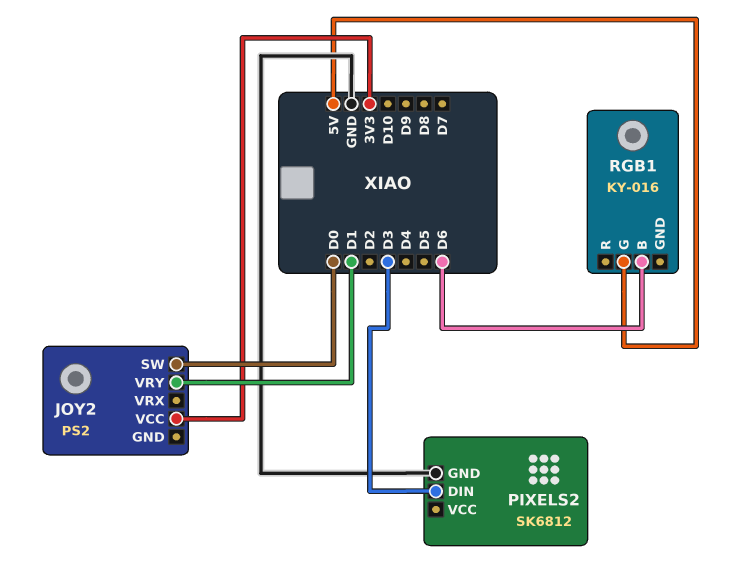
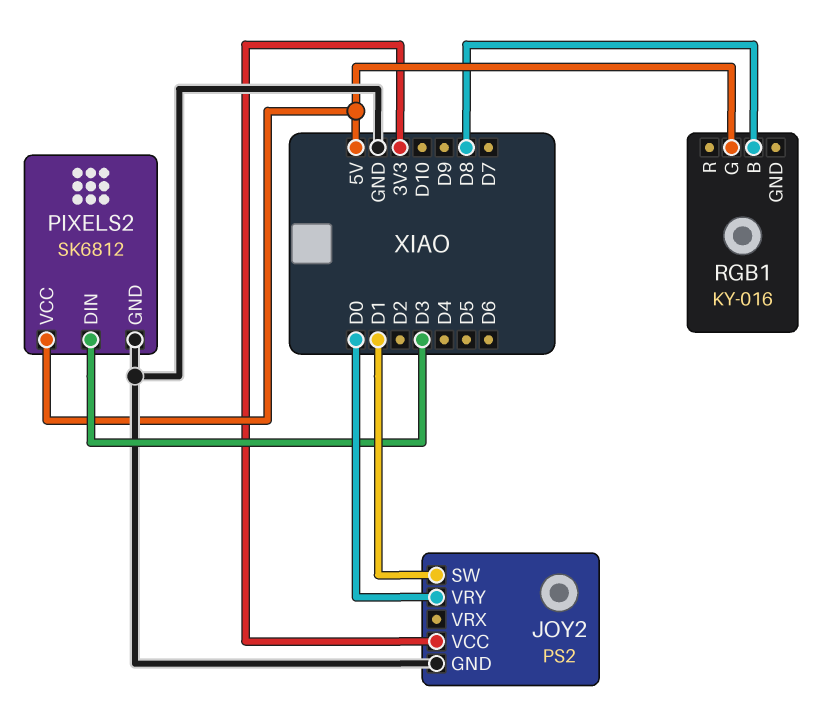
JOY2 pin GND: none -> GND
JOY2 pin SW: D0 -> D1
JOY2 pin VRY: D1 -> D0
PIXELS2 pin VCC: none -> 5V
RGB1 pin B: D6 -> D8

